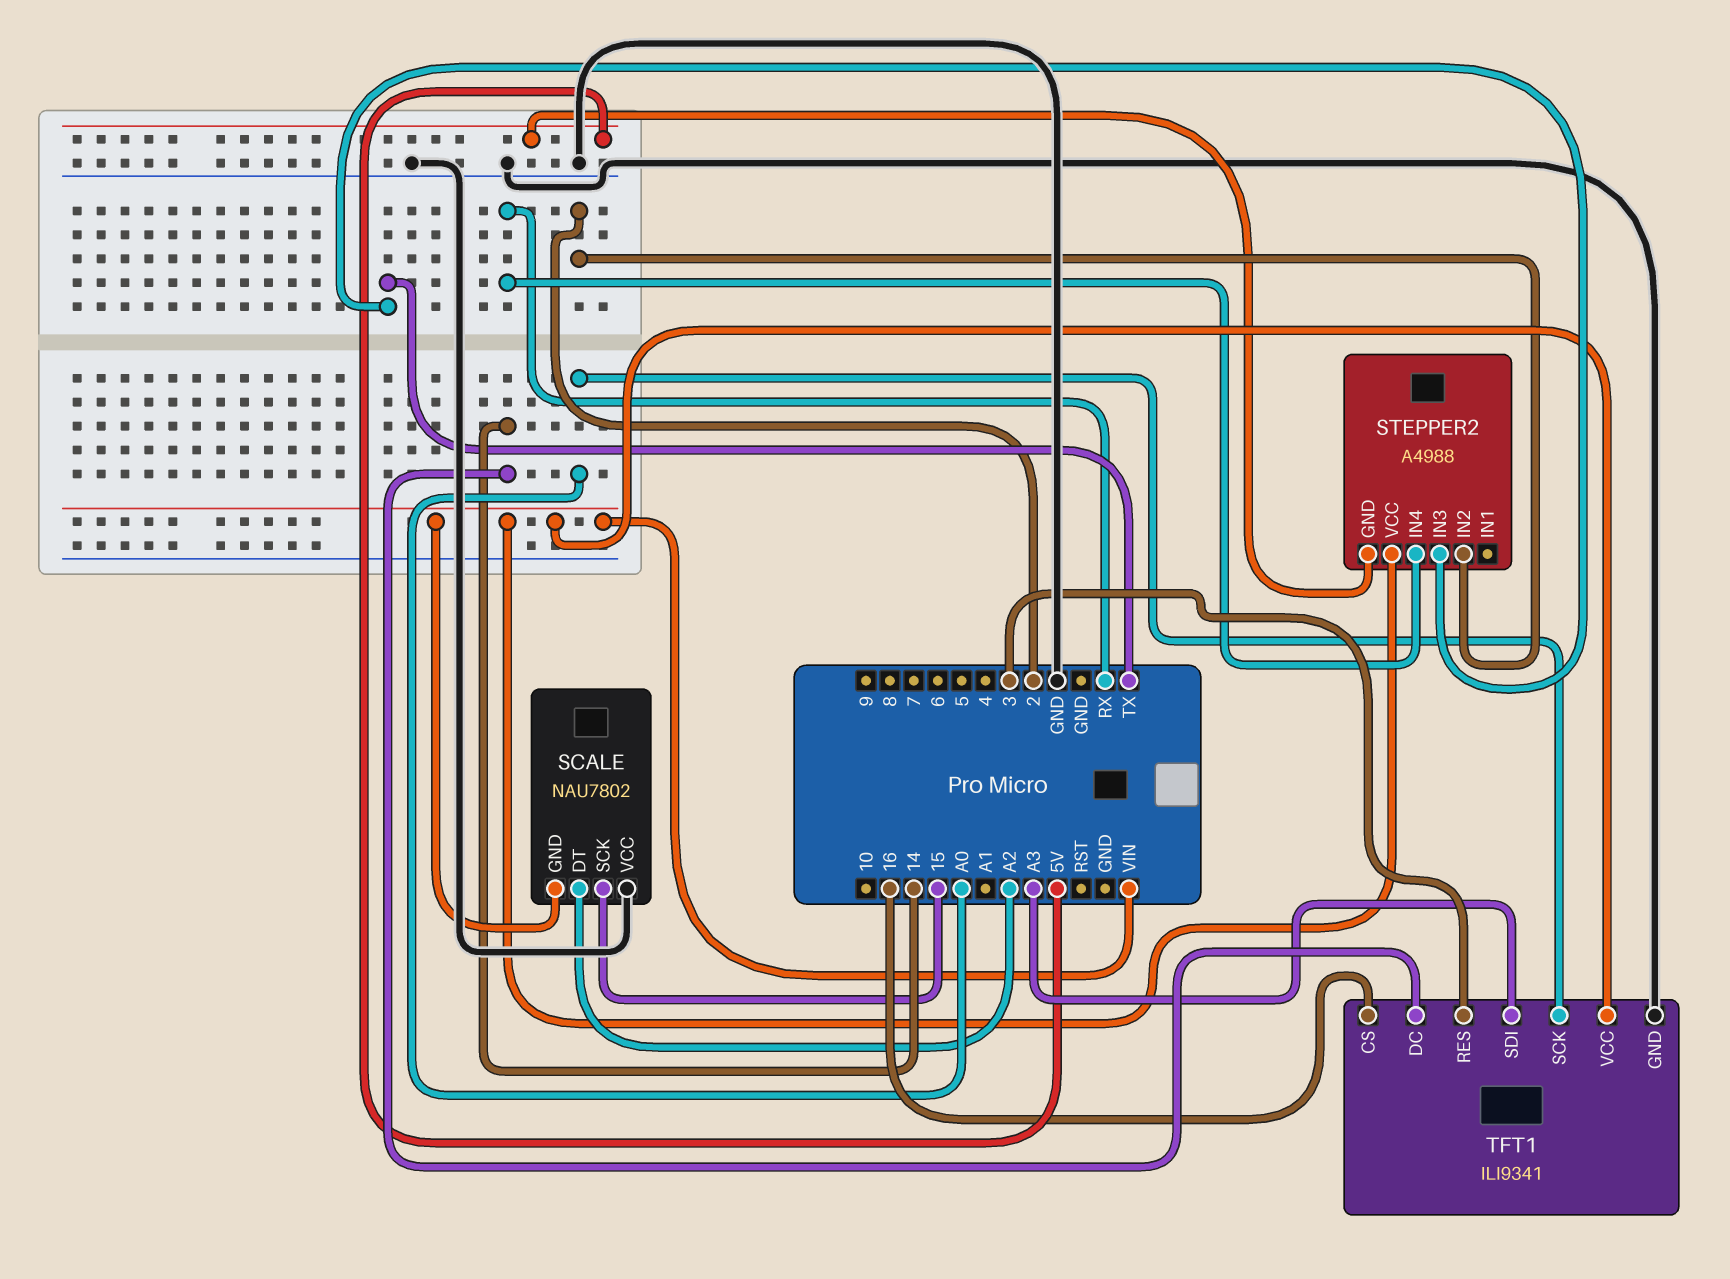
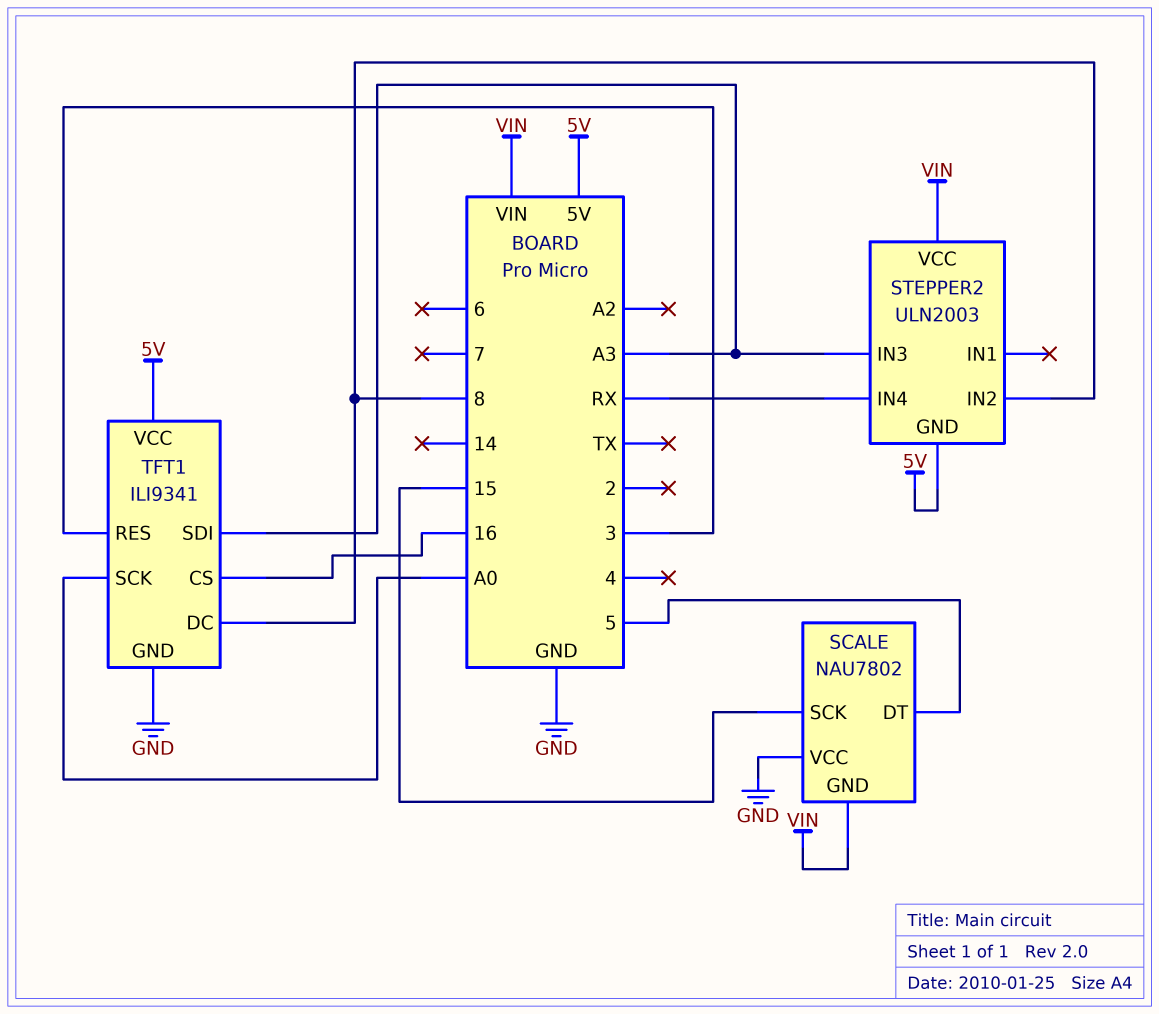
SCALE pin DT: A2 -> 5
STEPPER2: A4988 -> ULN2003
STEPPER2 pin IN2: 2 -> 8
STEPPER2 pin IN3: TX -> A3
TFT1 pin DC: 14 -> 8
TFT1 pin VCC: VIN -> 5V

